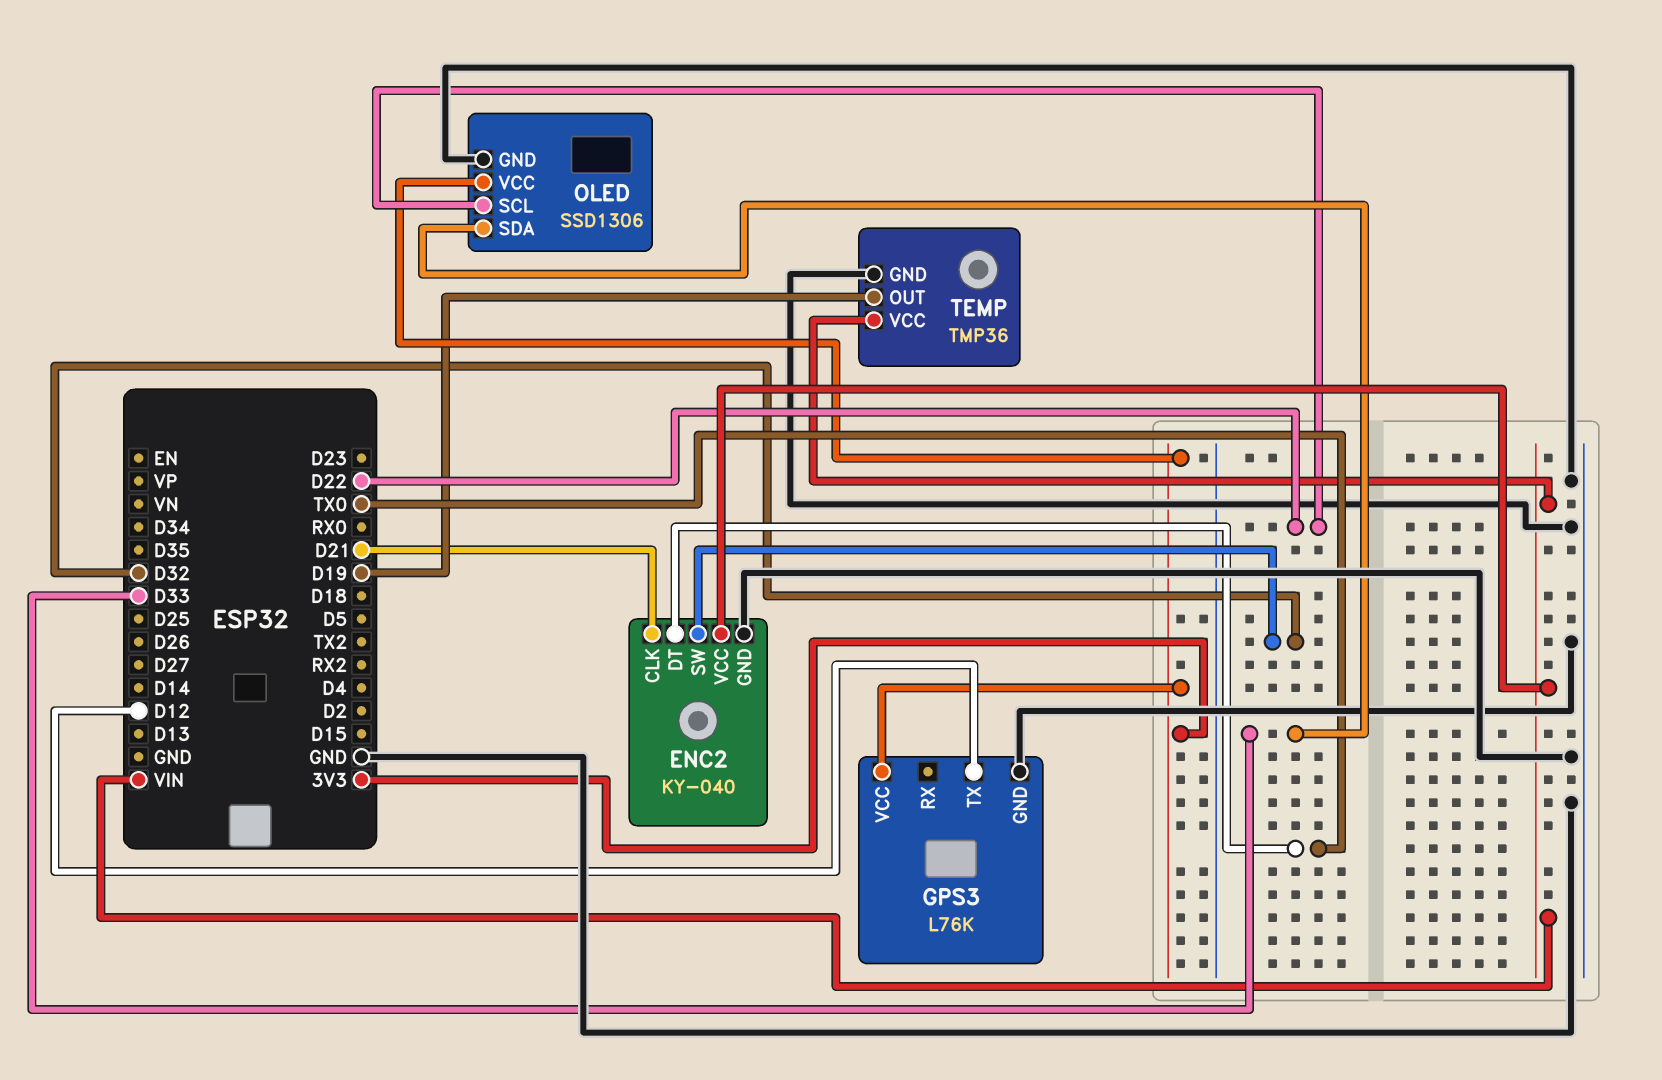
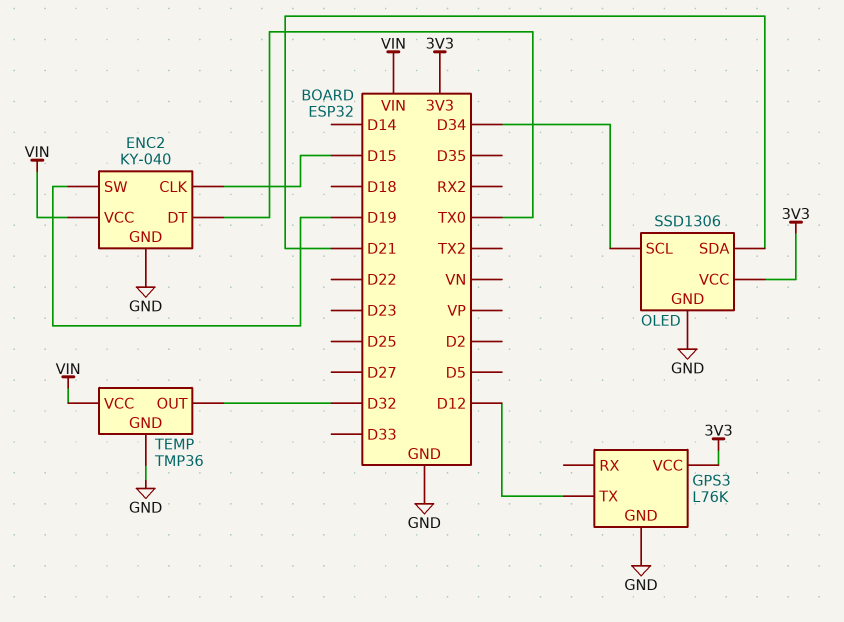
ENC2 pin CLK: D21 -> D15
ENC2 pin SW: D32 -> D19
OLED pin SCL: D22 -> D34
OLED pin SDA: D33 -> D21
TEMP pin OUT: D19 -> D32

